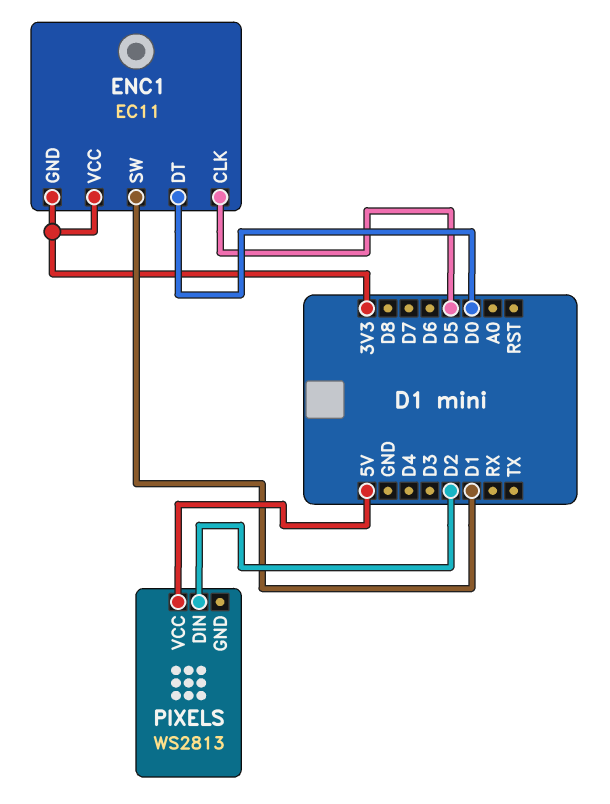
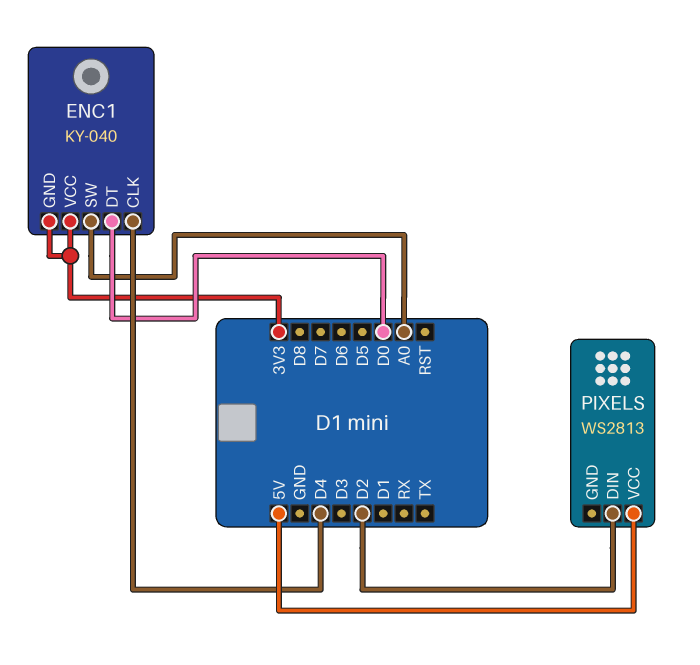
ENC1: EC11 -> KY-040
ENC1 pin CLK: D5 -> D4
ENC1 pin SW: D1 -> A0

